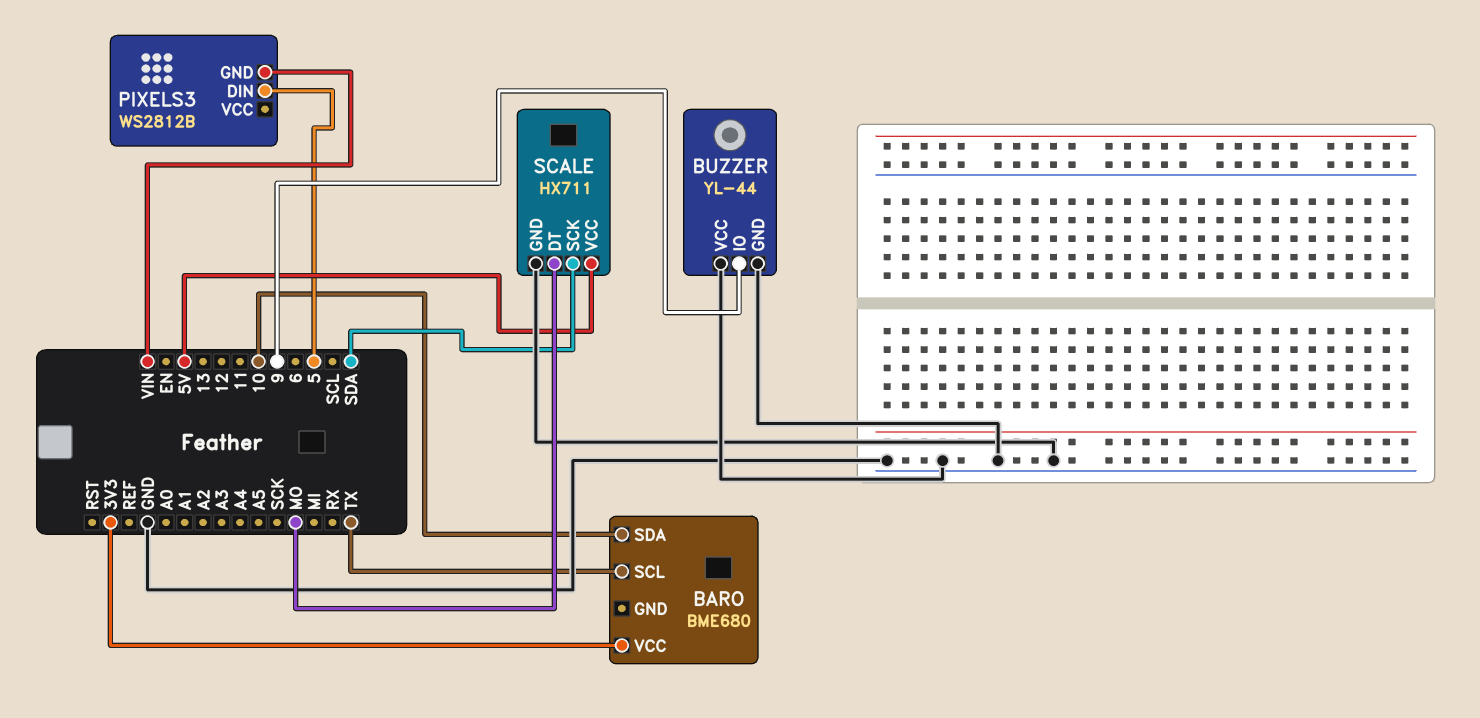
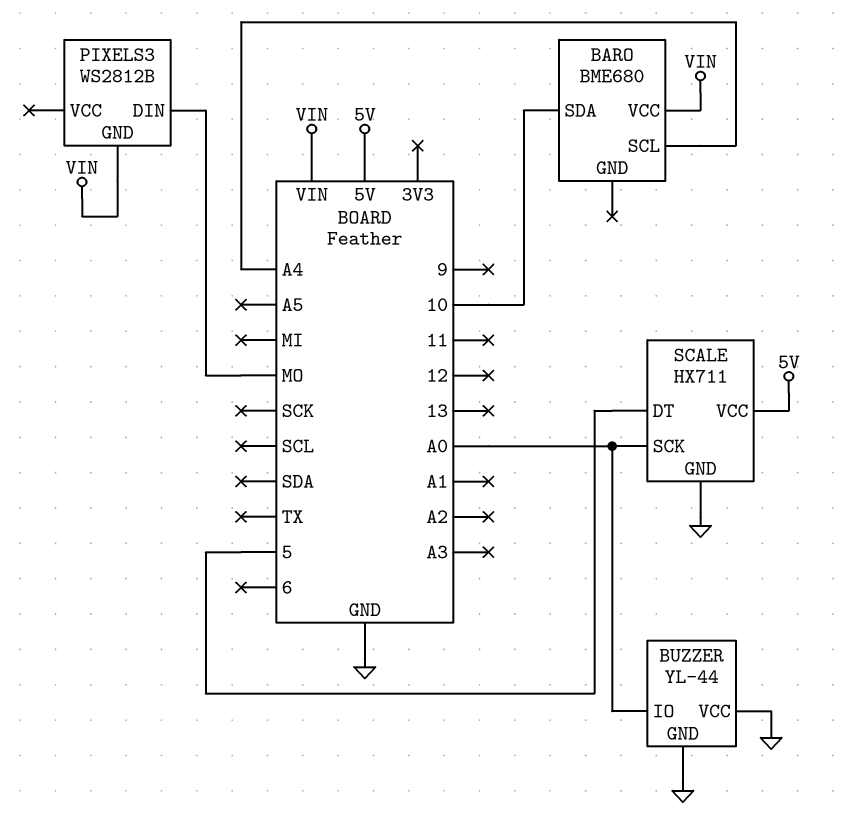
BARO pin SCL: TX -> A4
BARO pin VCC: 3V3 -> VIN
BUZZER pin IO: 9 -> A0
PIXELS3 pin DIN: 5 -> MO
SCALE pin DT: MO -> 5
SCALE pin SCK: SDA -> A0

